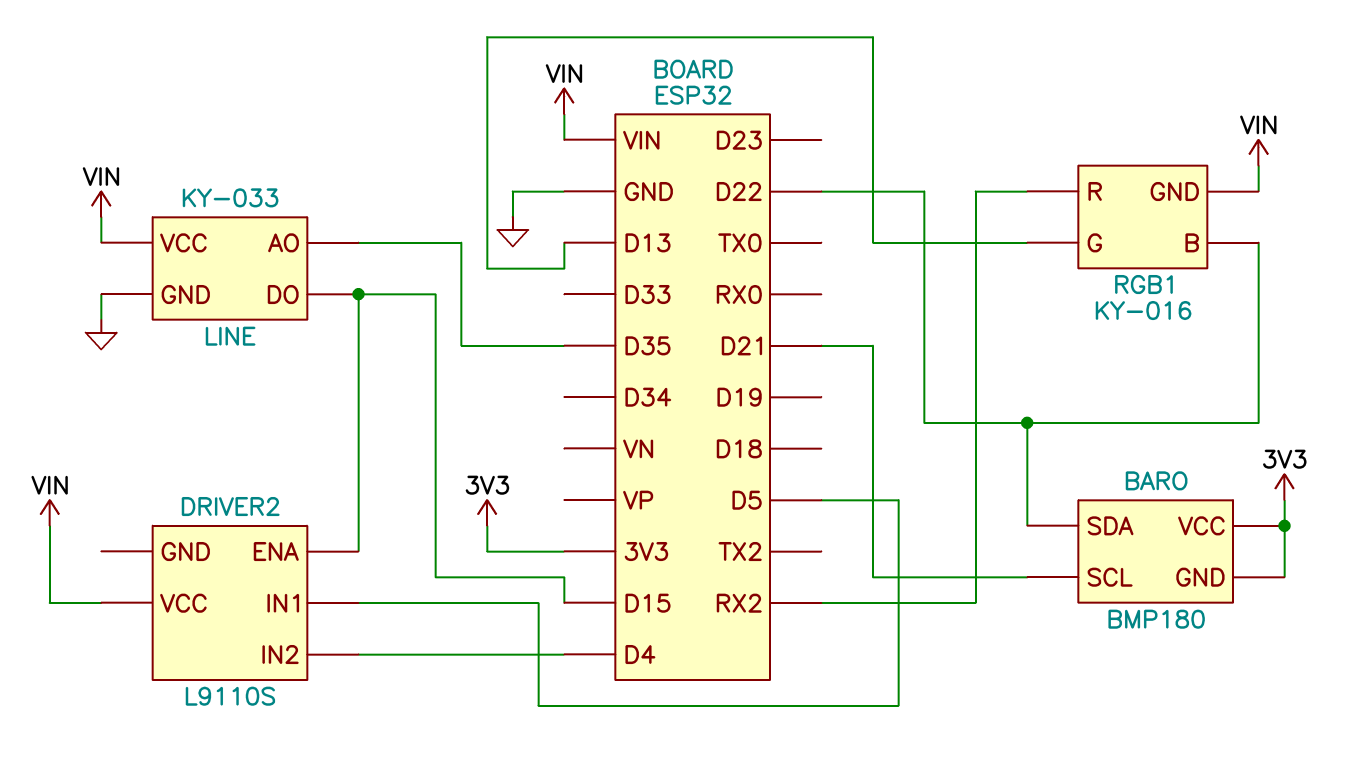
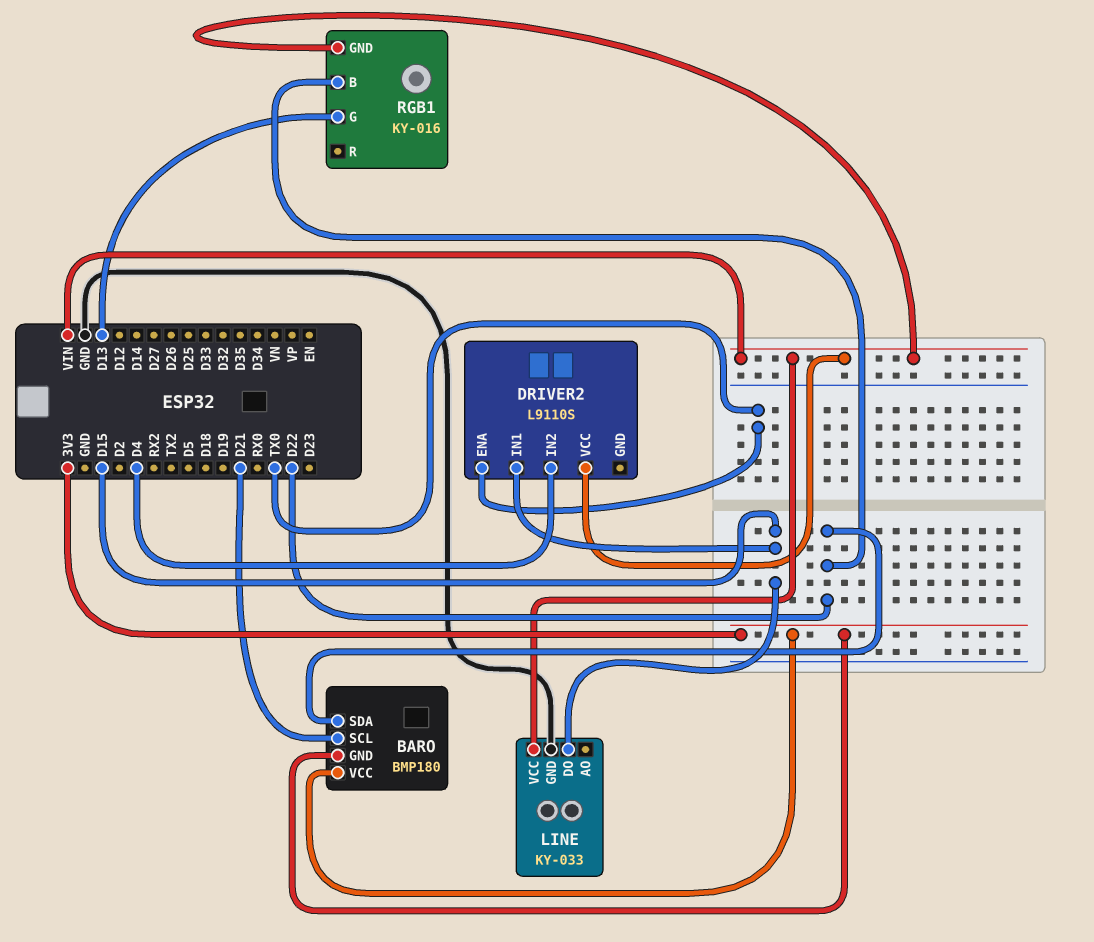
DRIVER2 pin ENA: D15 -> TX0
DRIVER2 pin IN1: D5 -> D15
LINE pin AO: D35 -> none
RGB1 pin R: RX2 -> none

